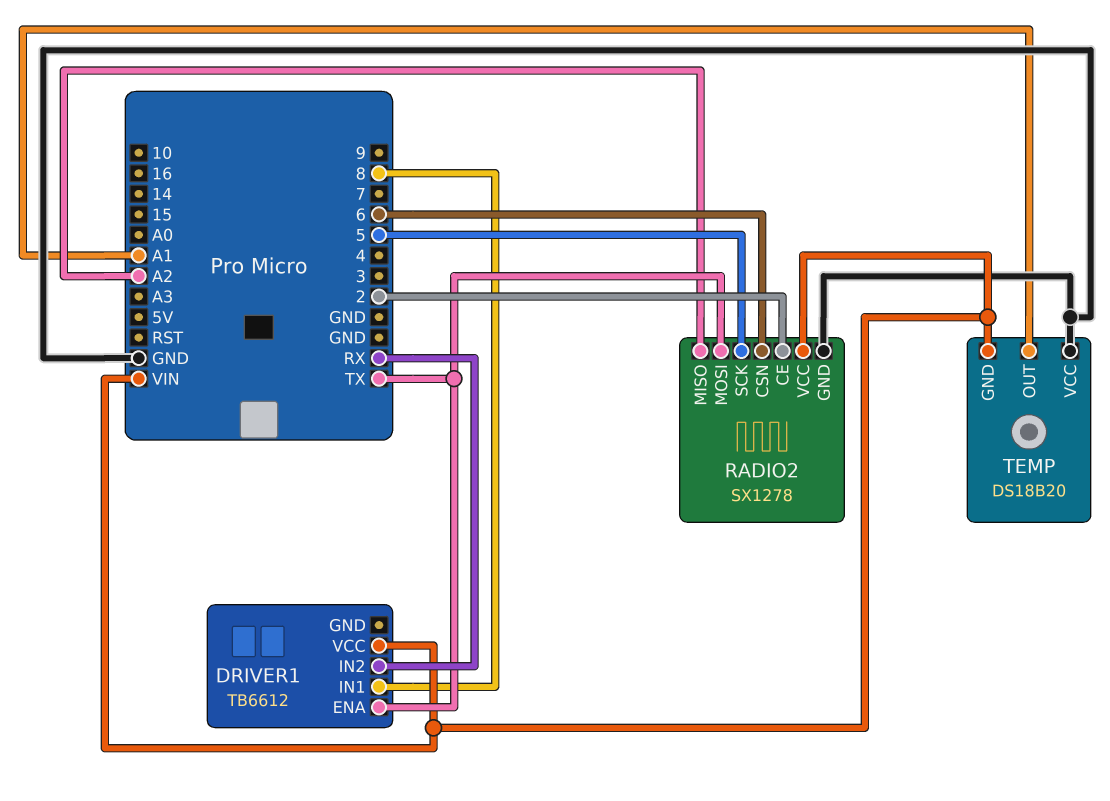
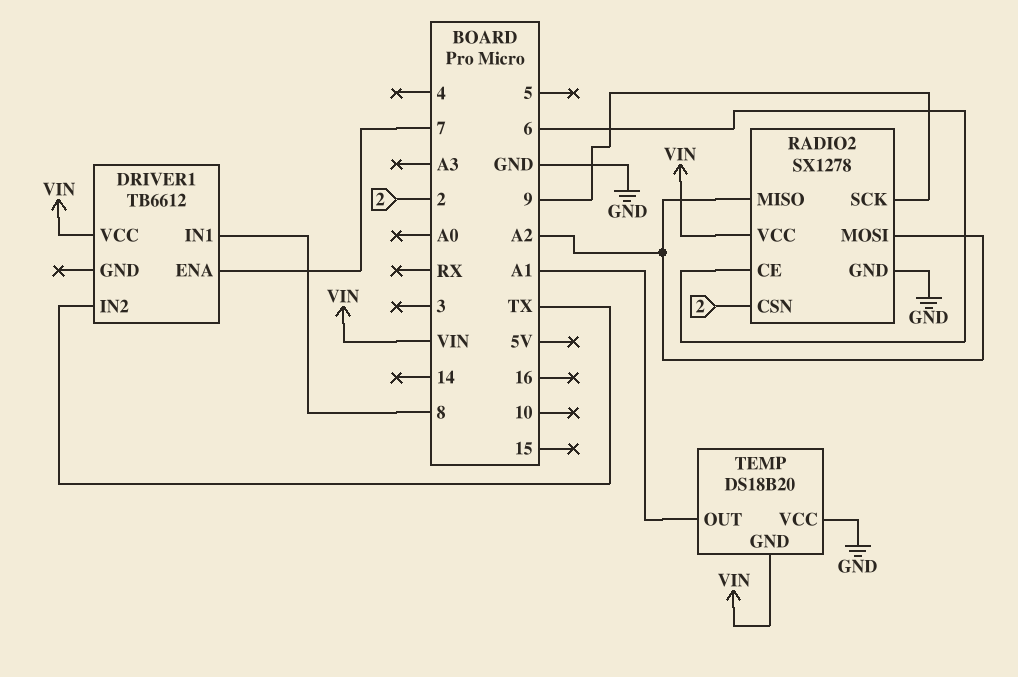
DRIVER1 pin ENA: TX -> 7
DRIVER1 pin IN2: RX -> TX
RADIO2 pin CE: 2 -> 6
RADIO2 pin CSN: 6 -> 2
RADIO2 pin MOSI: TX -> A2
RADIO2 pin SCK: 5 -> 9

